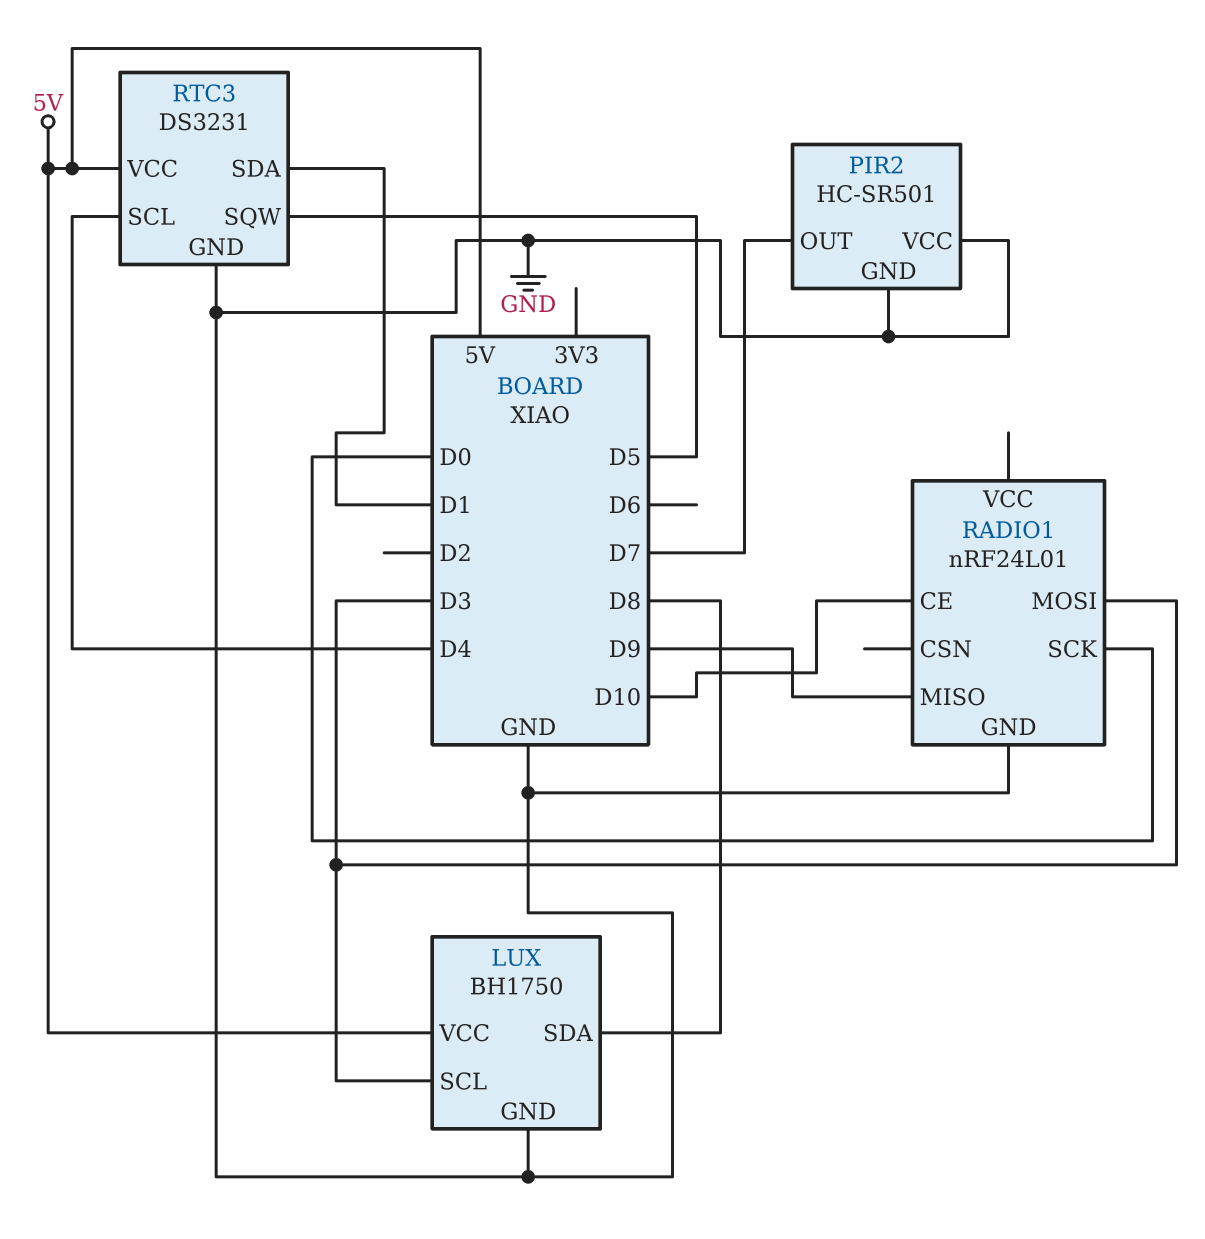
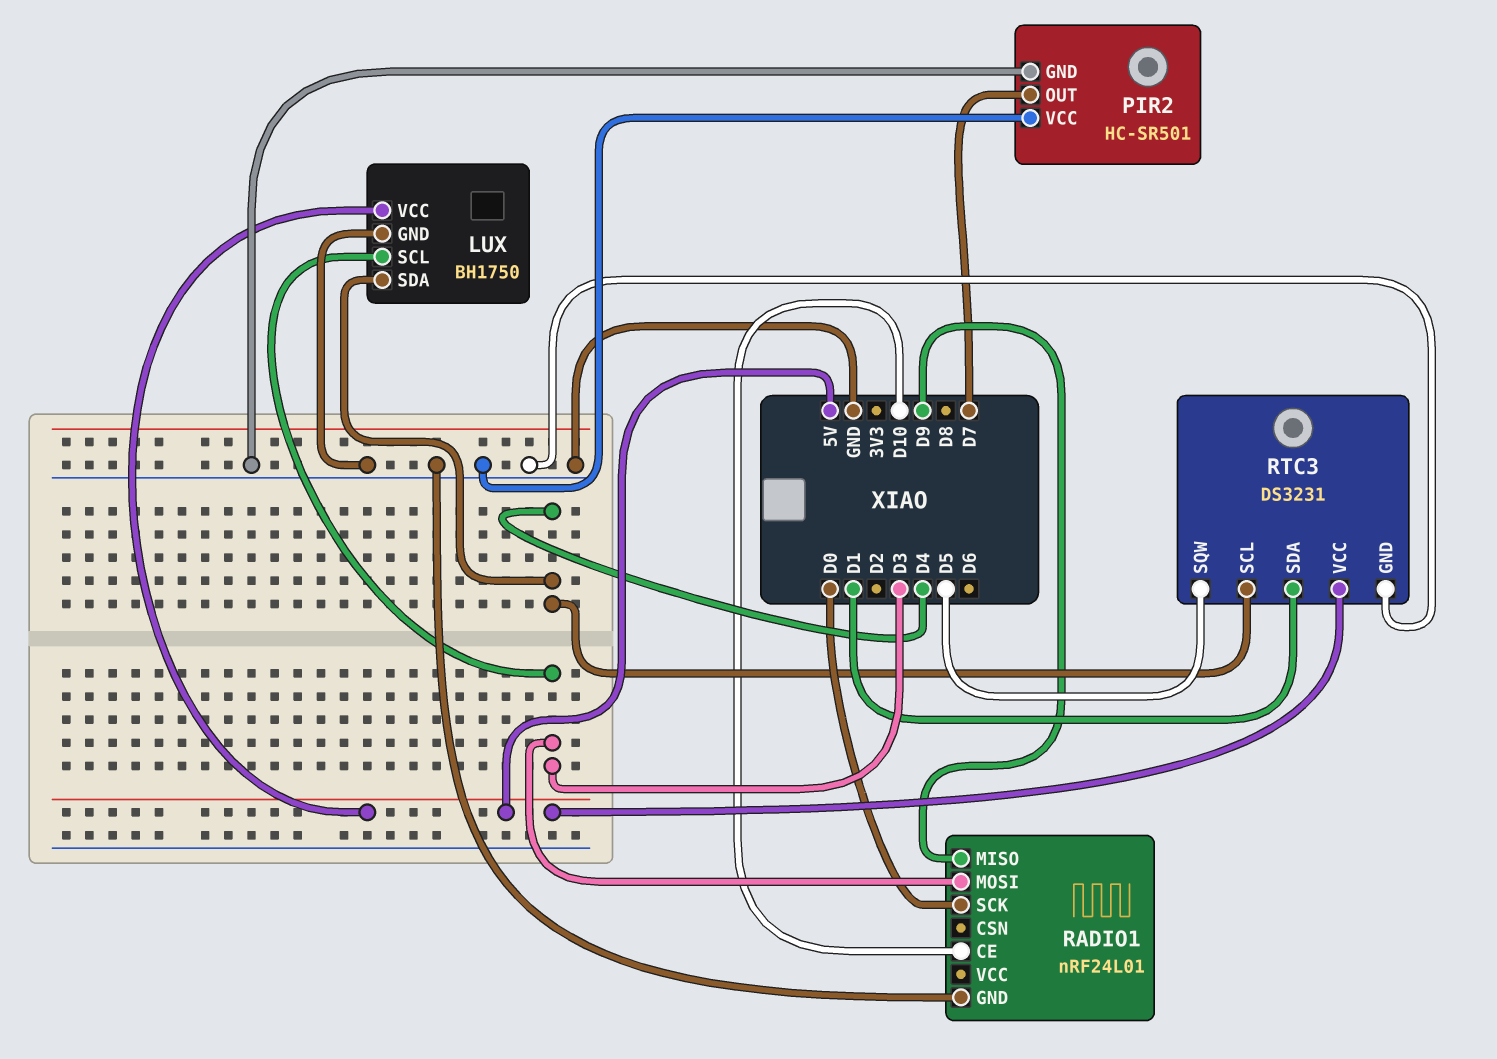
LUX pin SDA: D8 -> D4

